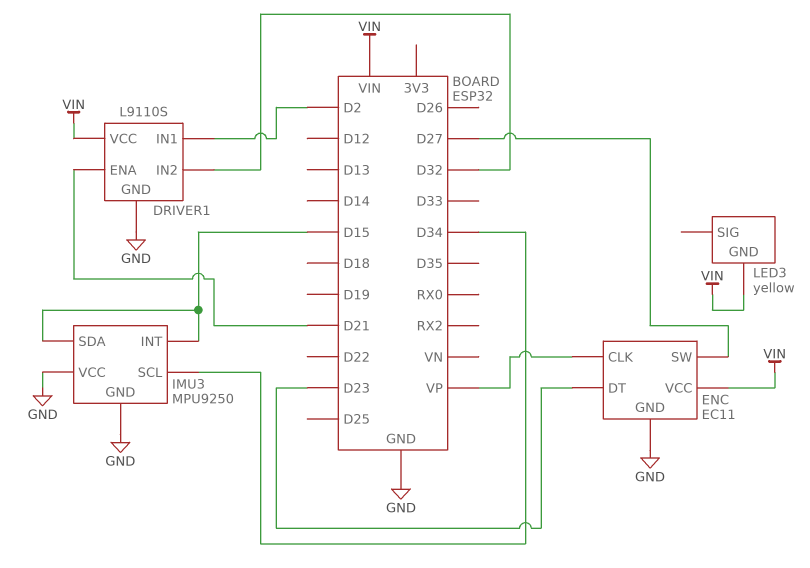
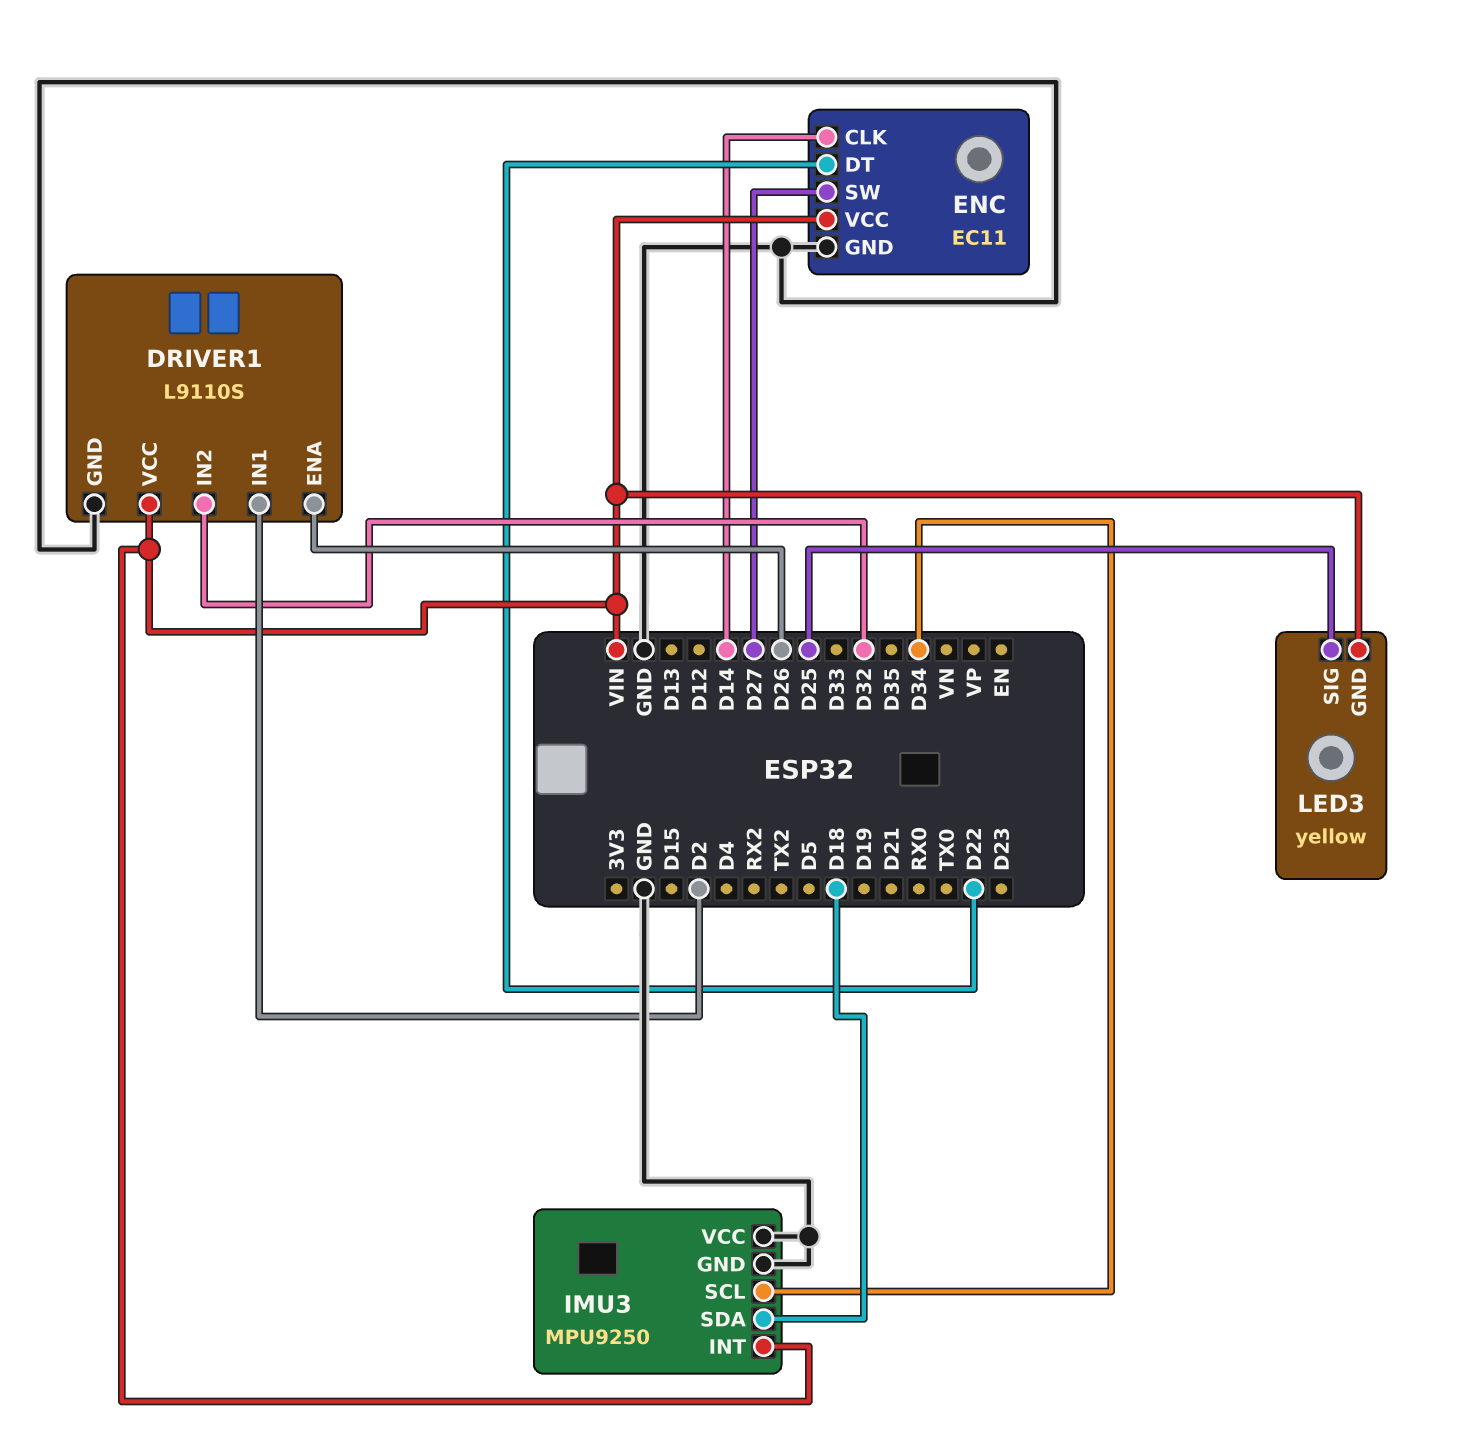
DRIVER1 pin ENA: D21 -> D26
ENC pin CLK: VP -> D14
ENC pin DT: D23 -> D22
IMU3 pin INT: D15 -> VIN
IMU3 pin SDA: D15 -> D18
LED3 pin SIG: none -> D25

